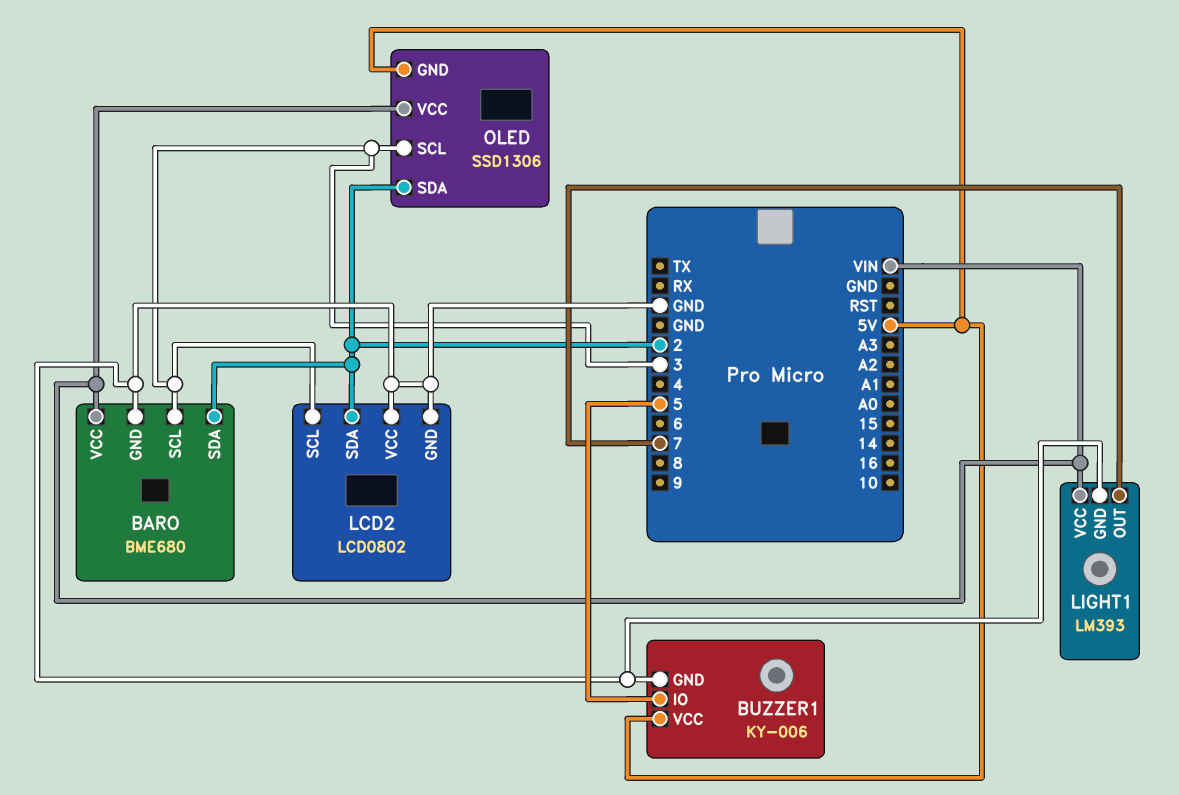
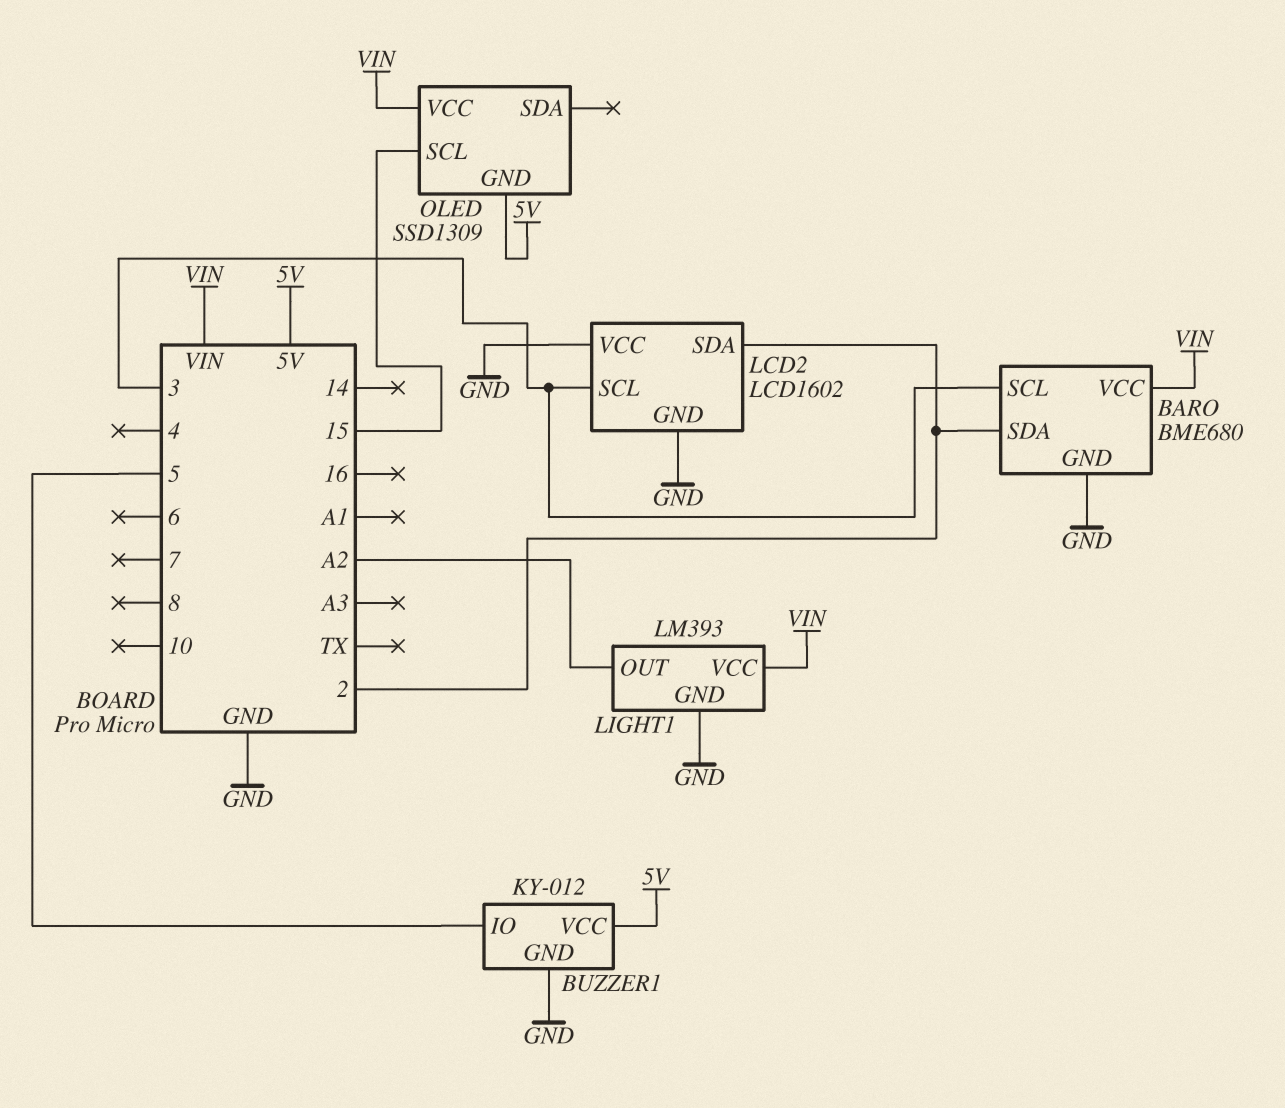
BUZZER1: KY-006 -> KY-012
LCD2: LCD0802 -> LCD1602
LIGHT1 pin OUT: 7 -> A2
OLED: SSD1306 -> SSD1309
OLED pin SCL: 3 -> 15
OLED pin SDA: 2 -> none

